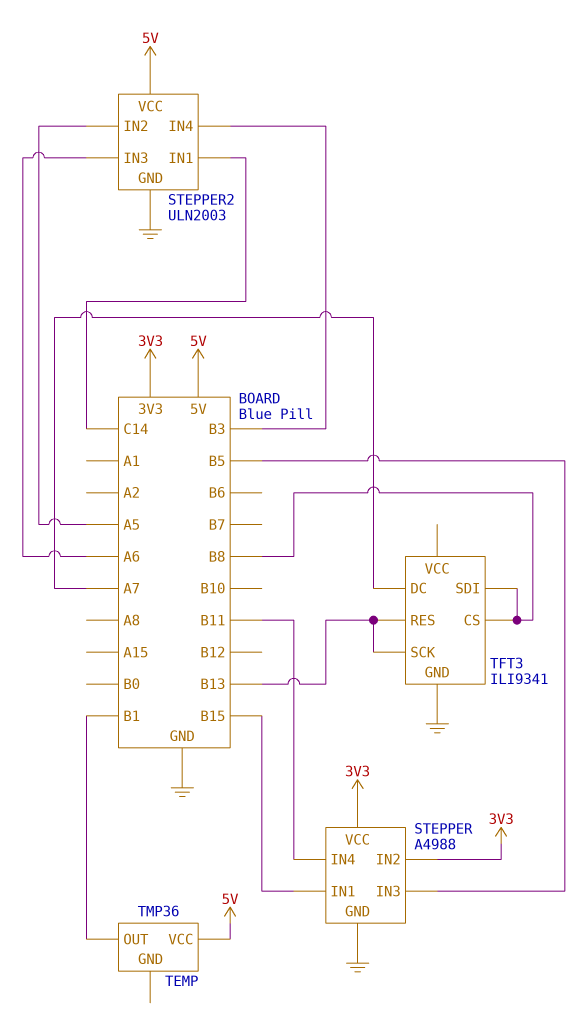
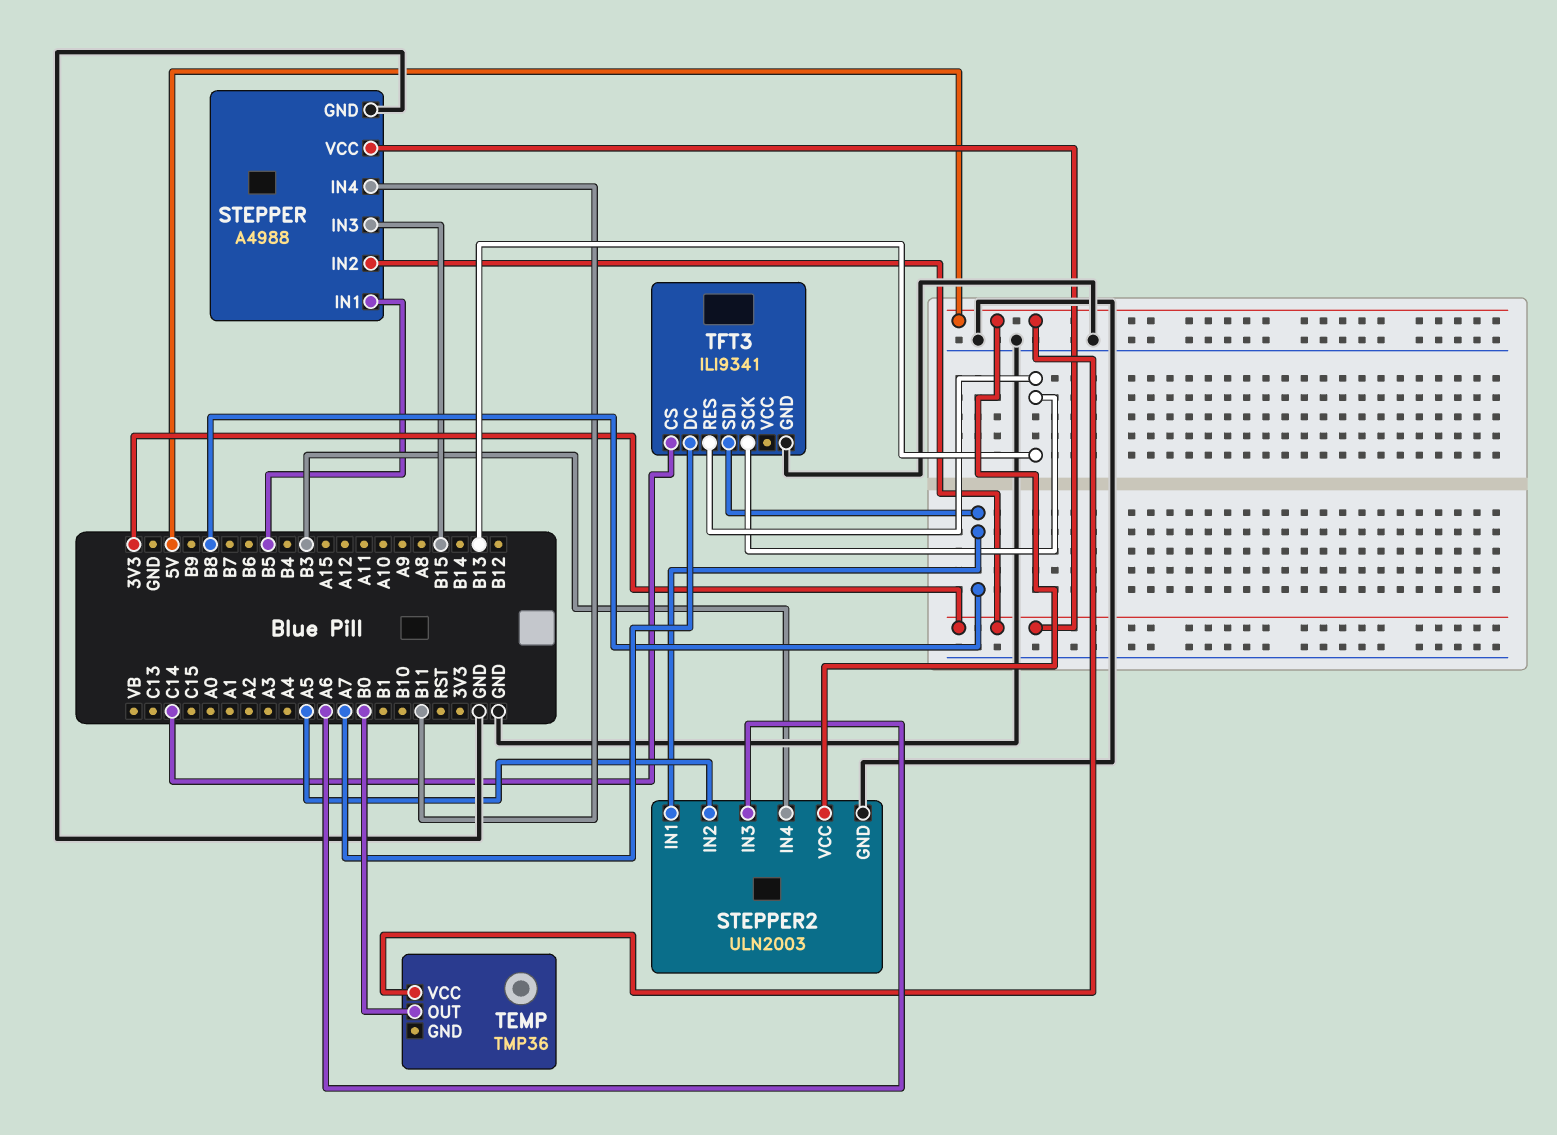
STEPPER pin IN1: B15 -> B5
STEPPER pin IN3: B5 -> B15
STEPPER2 pin IN1: C14 -> B8
TEMP pin OUT: B1 -> B0
TFT3 pin CS: B8 -> C14

